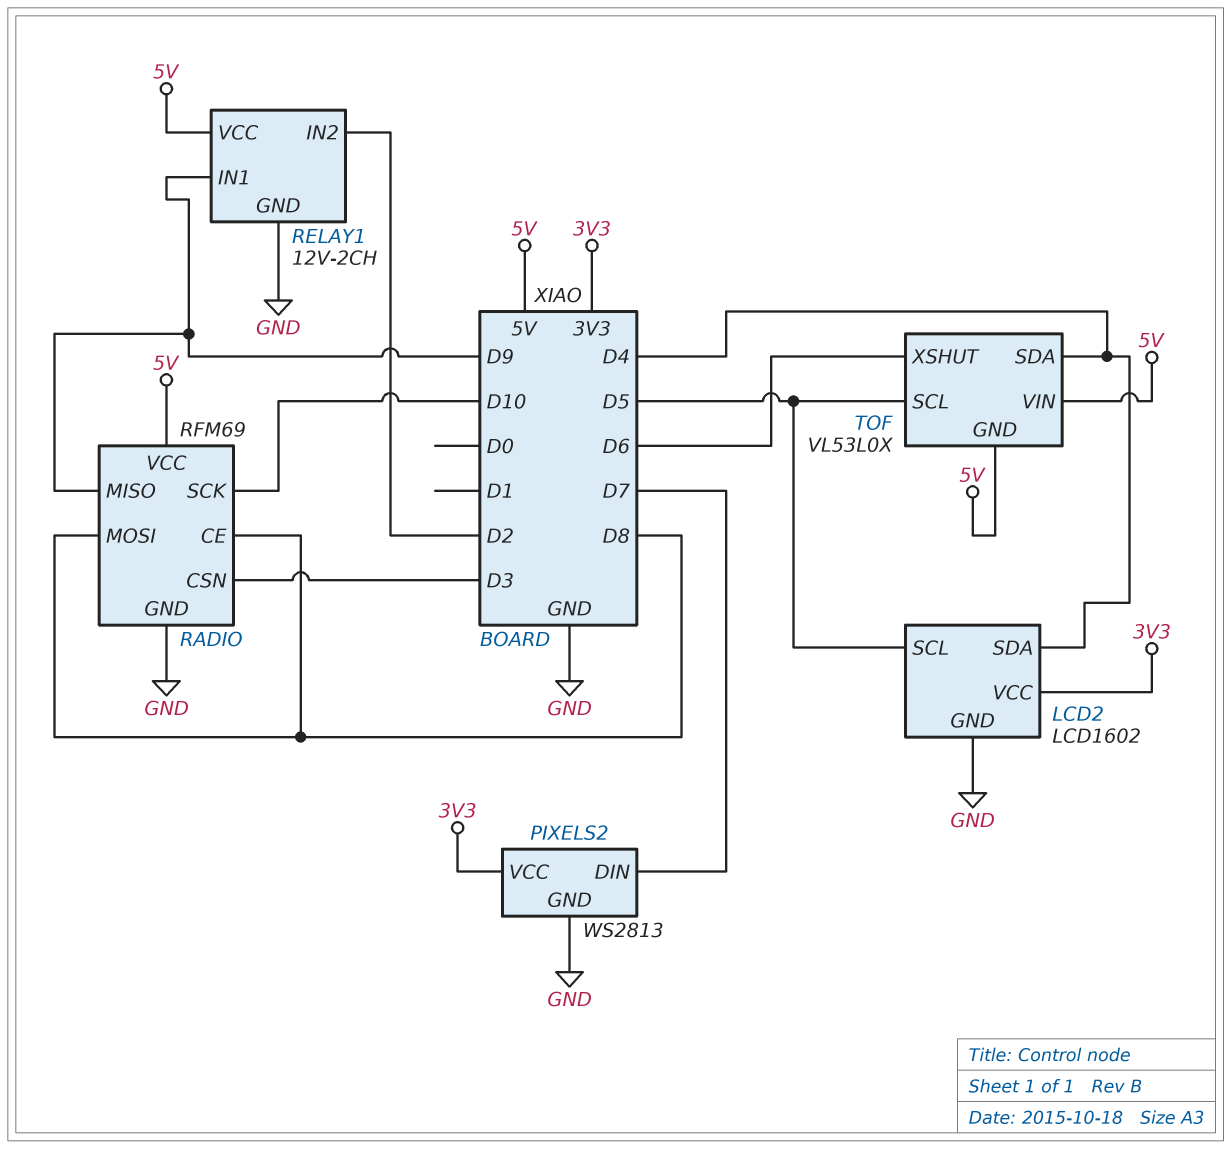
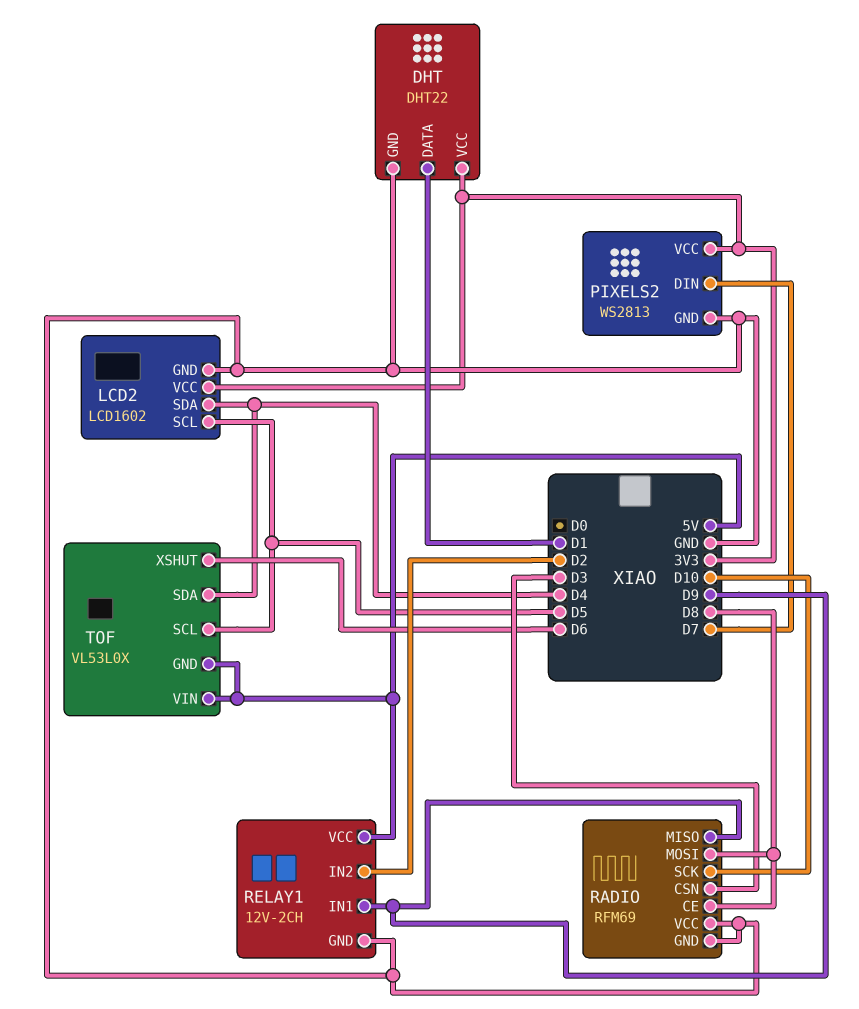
DHT: none -> DHT22
DHT pin DATA: none -> D1
DHT pin GND: none -> GND
DHT pin VCC: none -> 3V3
RADIO pin VCC: 5V -> GND

